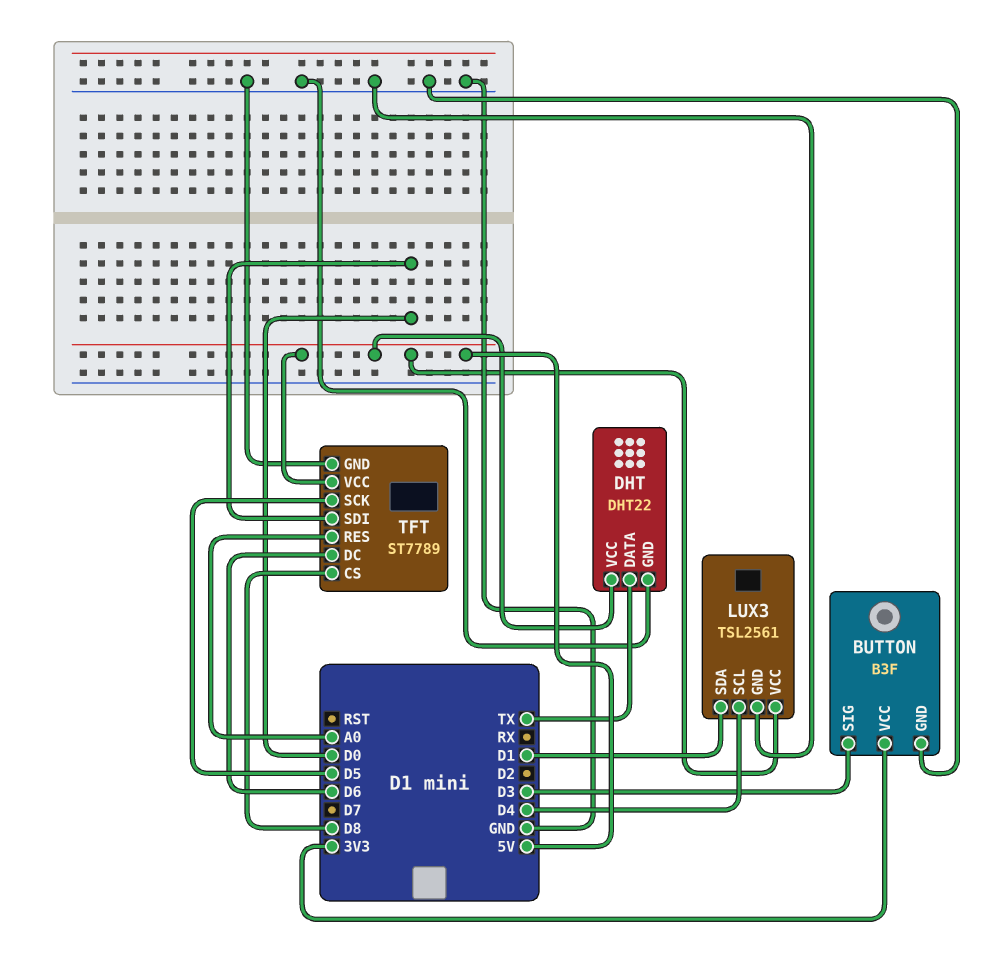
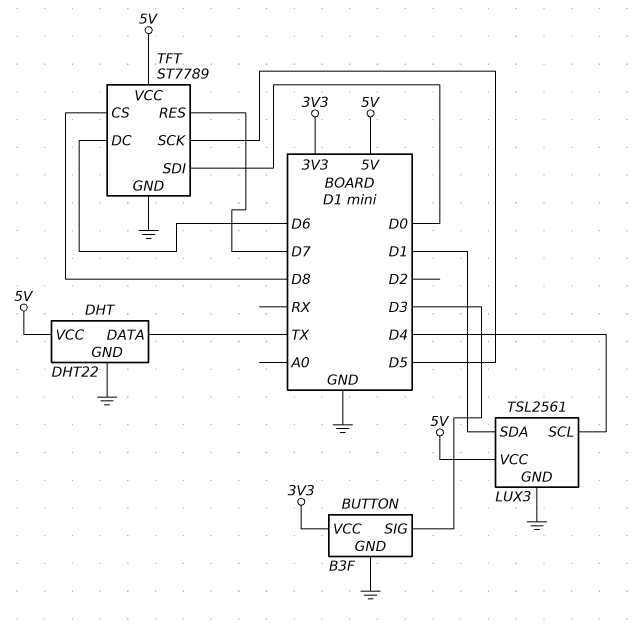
TFT pin RES: A0 -> D7

